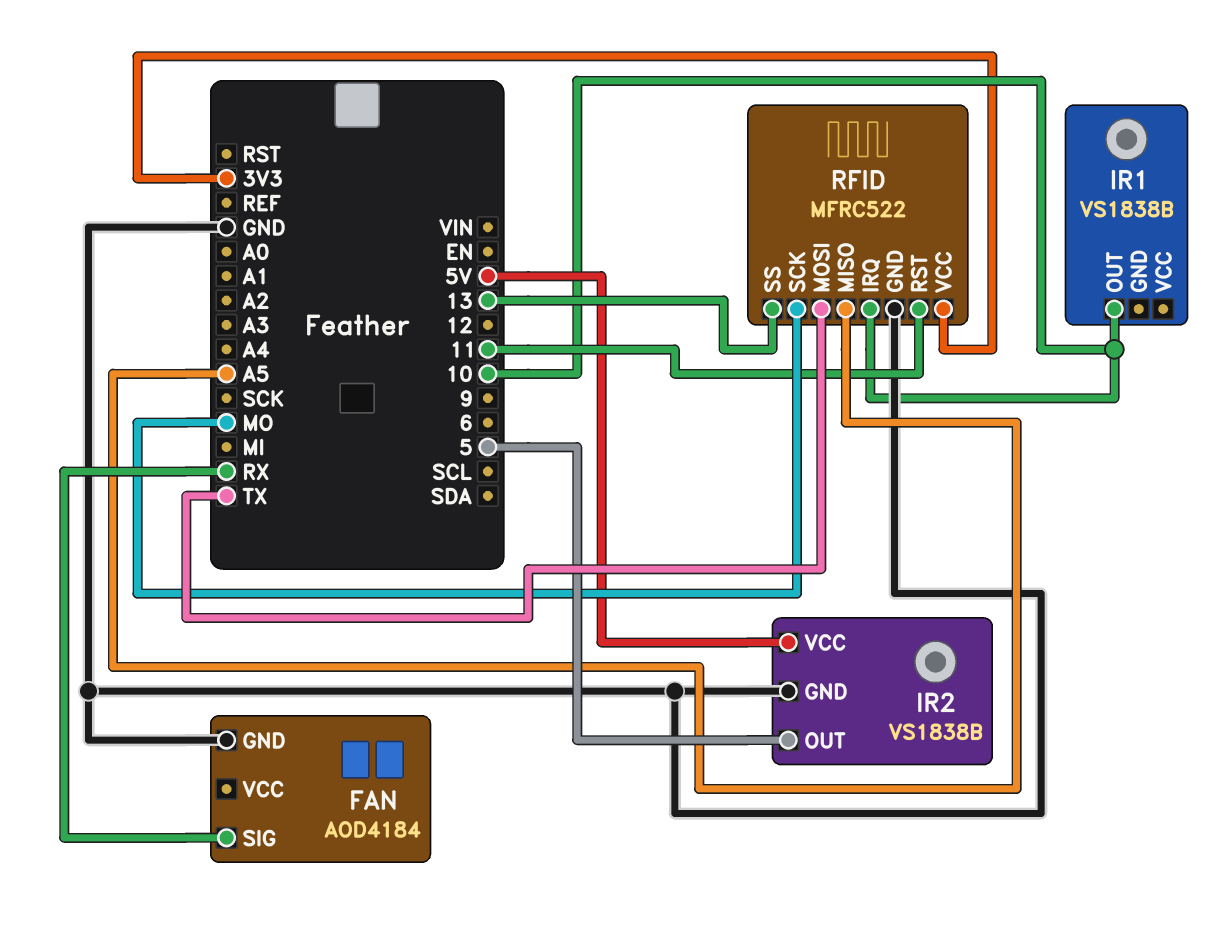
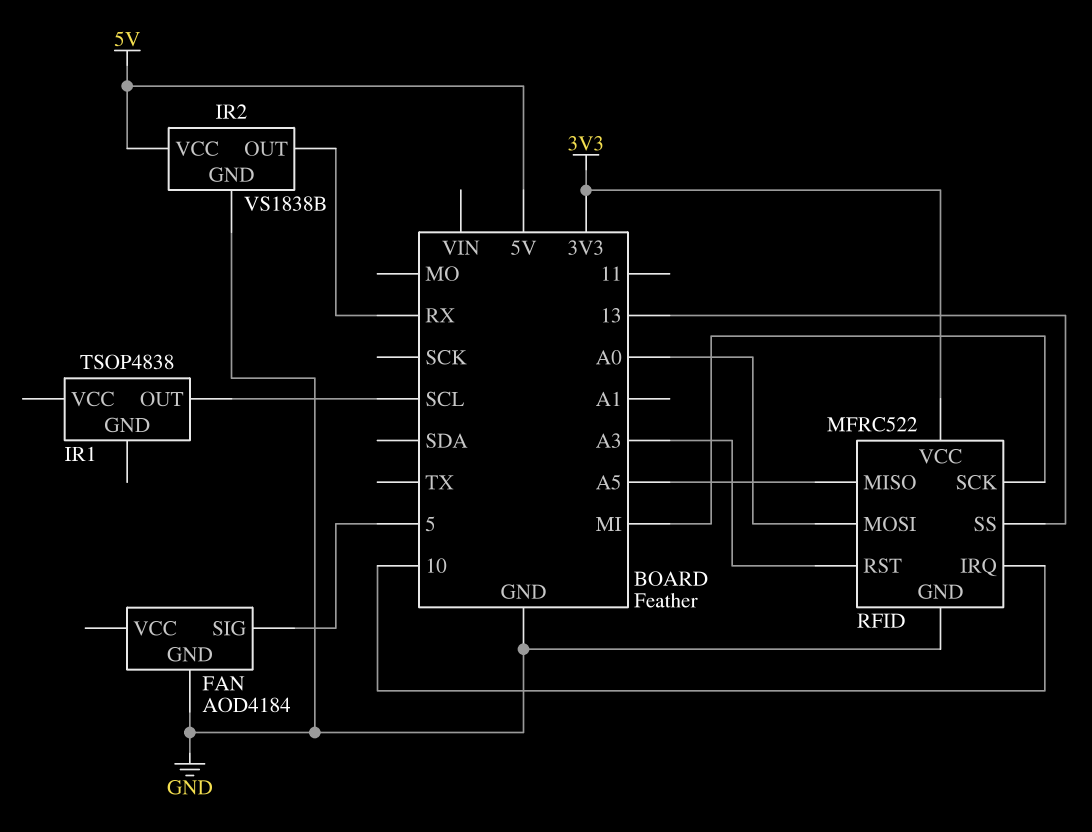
FAN pin SIG: RX -> 5
IR1: VS1838B -> TSOP4838
IR1 pin OUT: 10 -> SCL
IR2 pin OUT: 5 -> RX
RFID pin MOSI: TX -> A0
RFID pin RST: 11 -> A3
RFID pin SCK: MO -> MI

